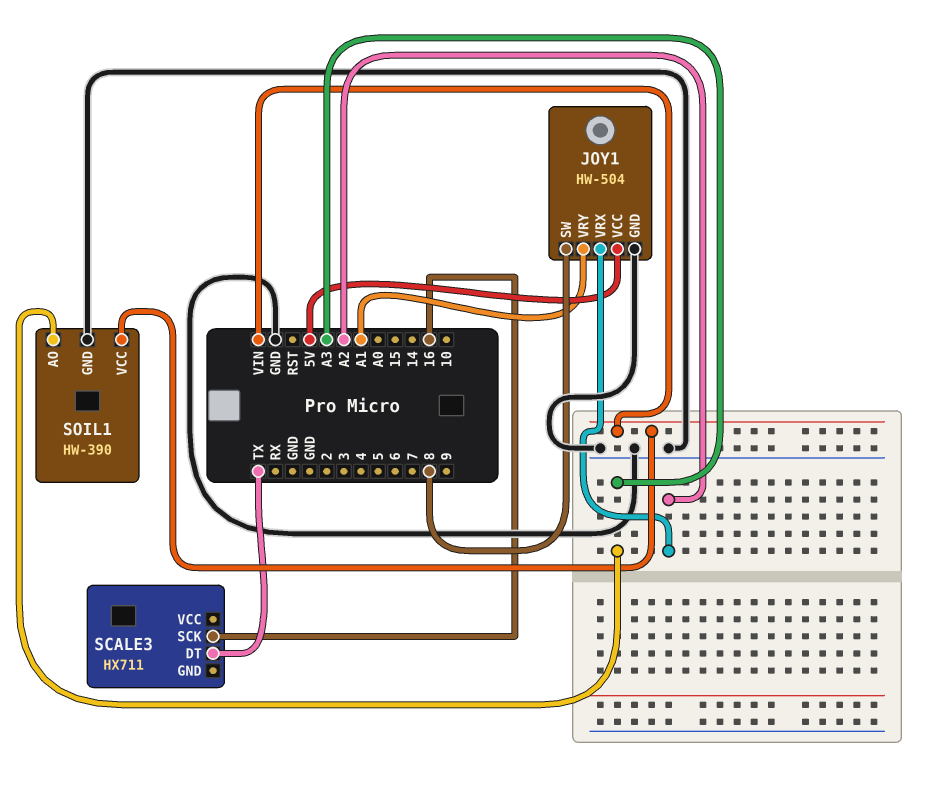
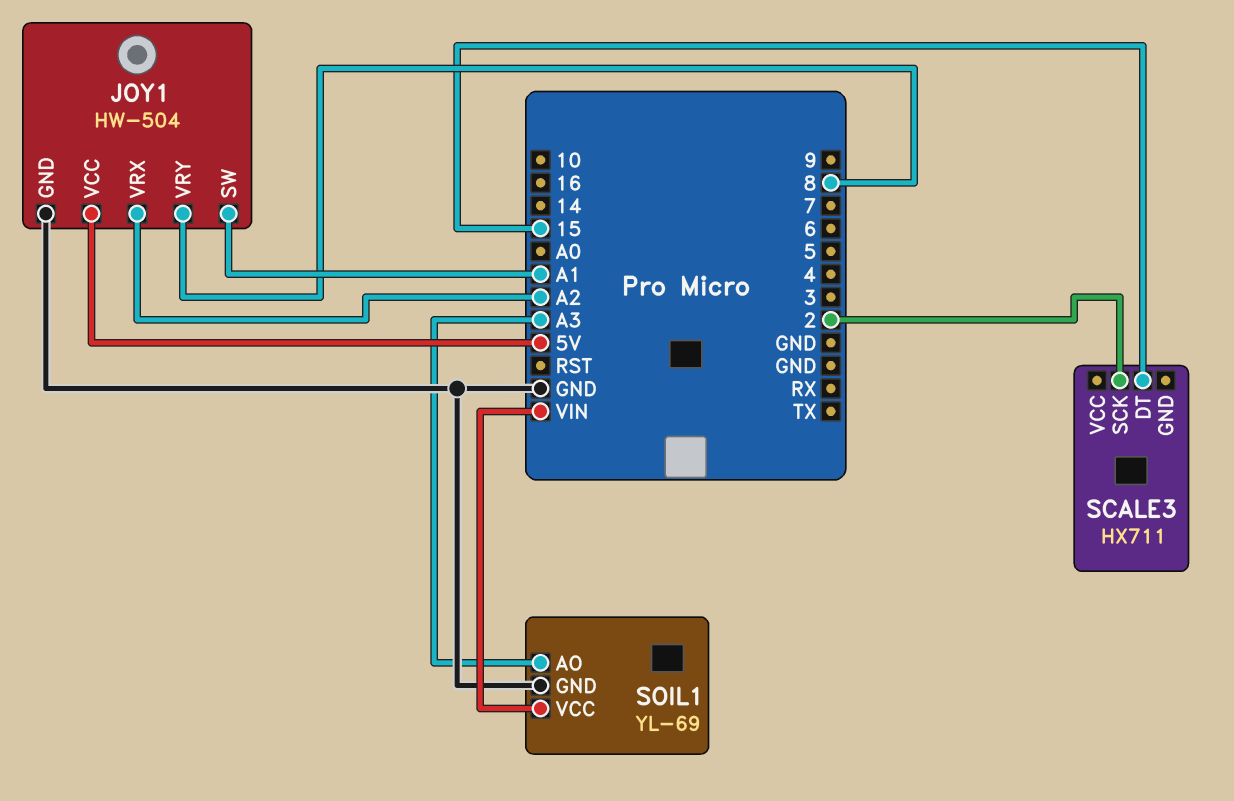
JOY1 pin SW: 8 -> A1
JOY1 pin VRY: A1 -> 8
SCALE3 pin DT: TX -> 15
SCALE3 pin SCK: 16 -> 2
SOIL1: HW-390 -> YL-69

